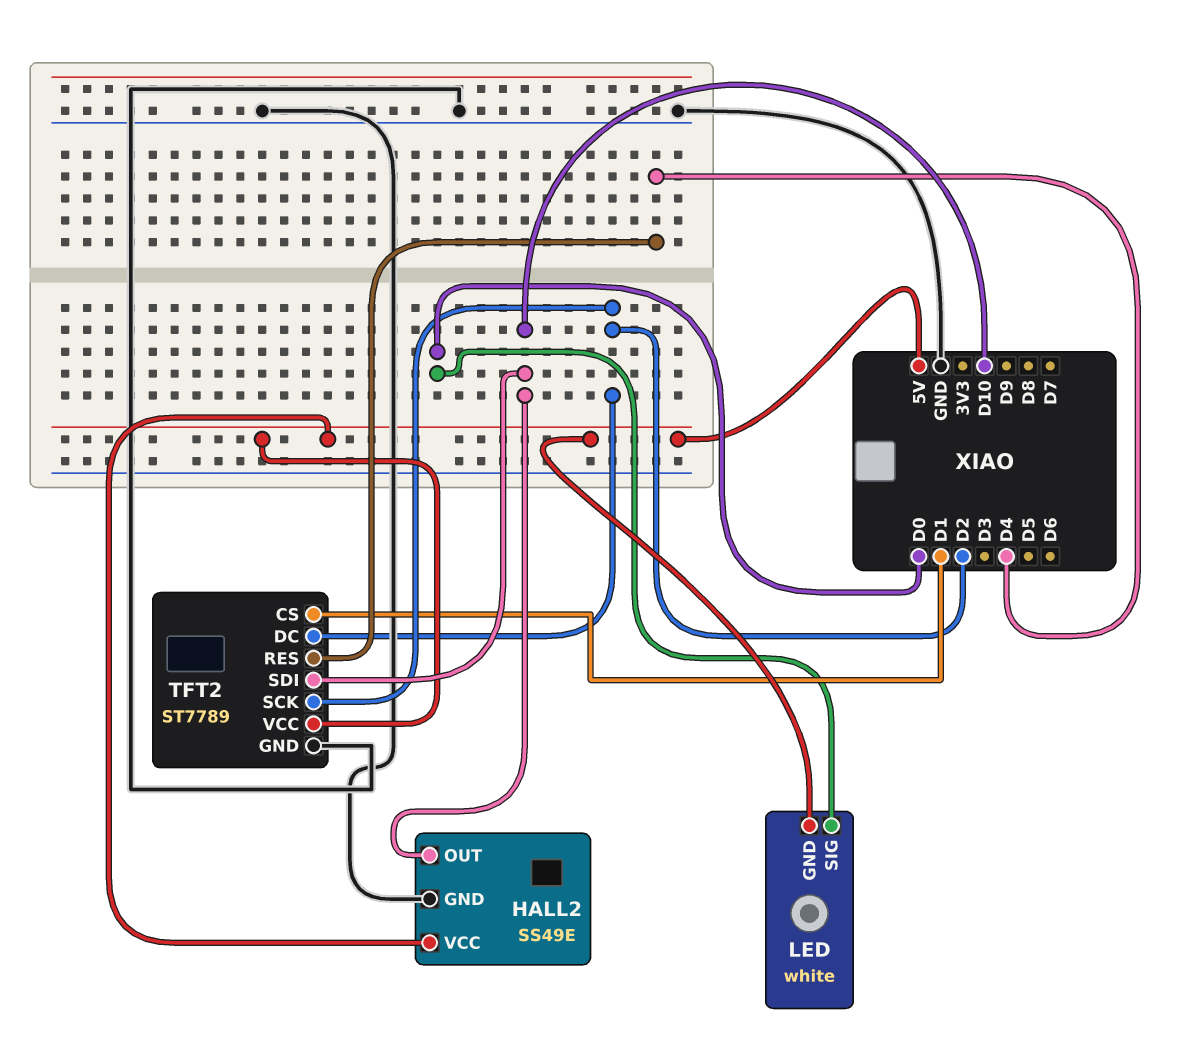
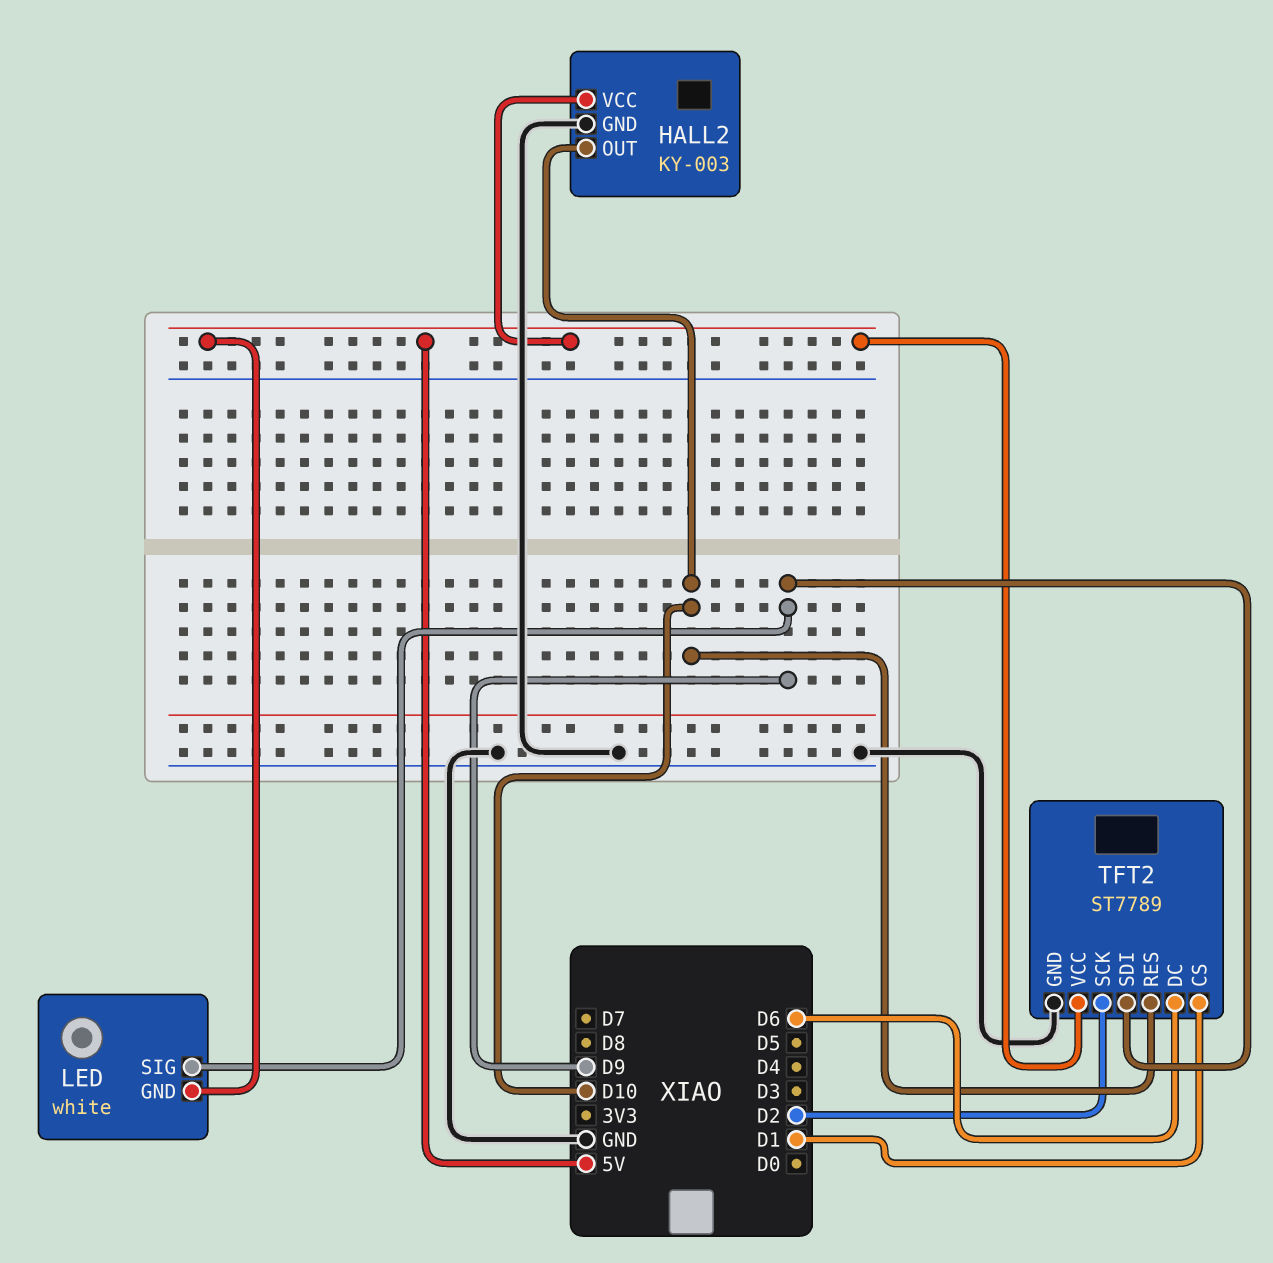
HALL2: SS49E -> KY-003
LED pin SIG: D0 -> D9
TFT2 pin DC: D2 -> D6
TFT2 pin RES: D4 -> D10
TFT2 pin SDI: D10 -> D9

